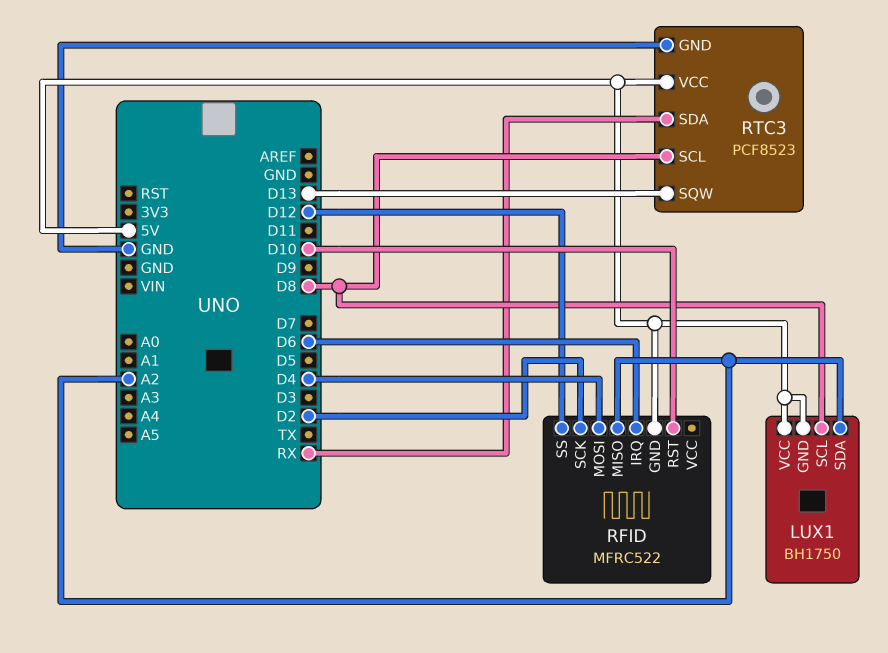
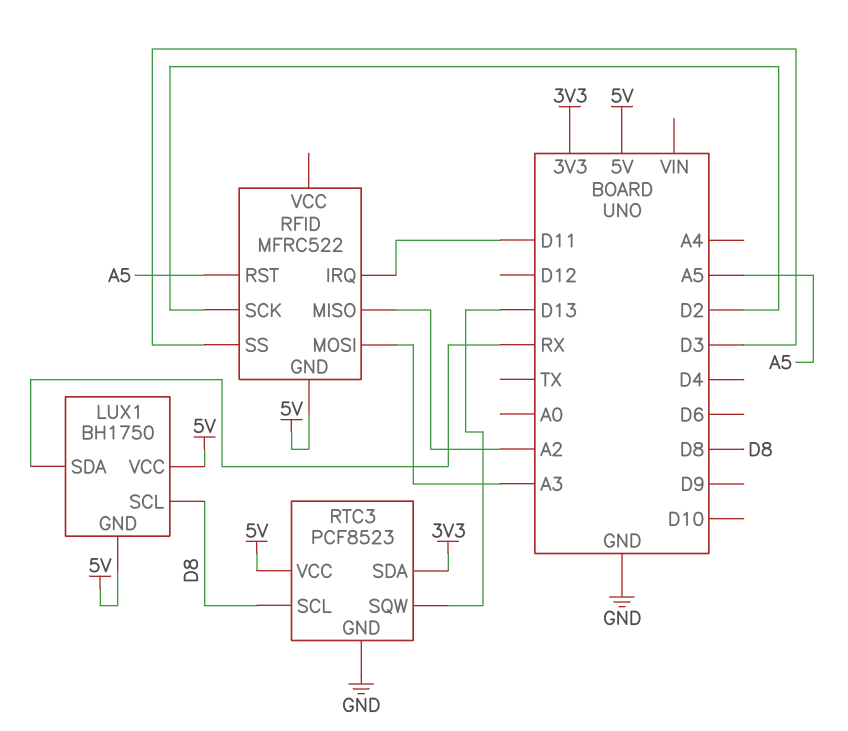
LUX1 pin SDA: A2 -> RX
RFID pin IRQ: D6 -> D11
RFID pin MOSI: D4 -> A3
RFID pin RST: D10 -> A5
RFID pin SS: D12 -> D3
RTC3 pin SDA: RX -> 3V3

